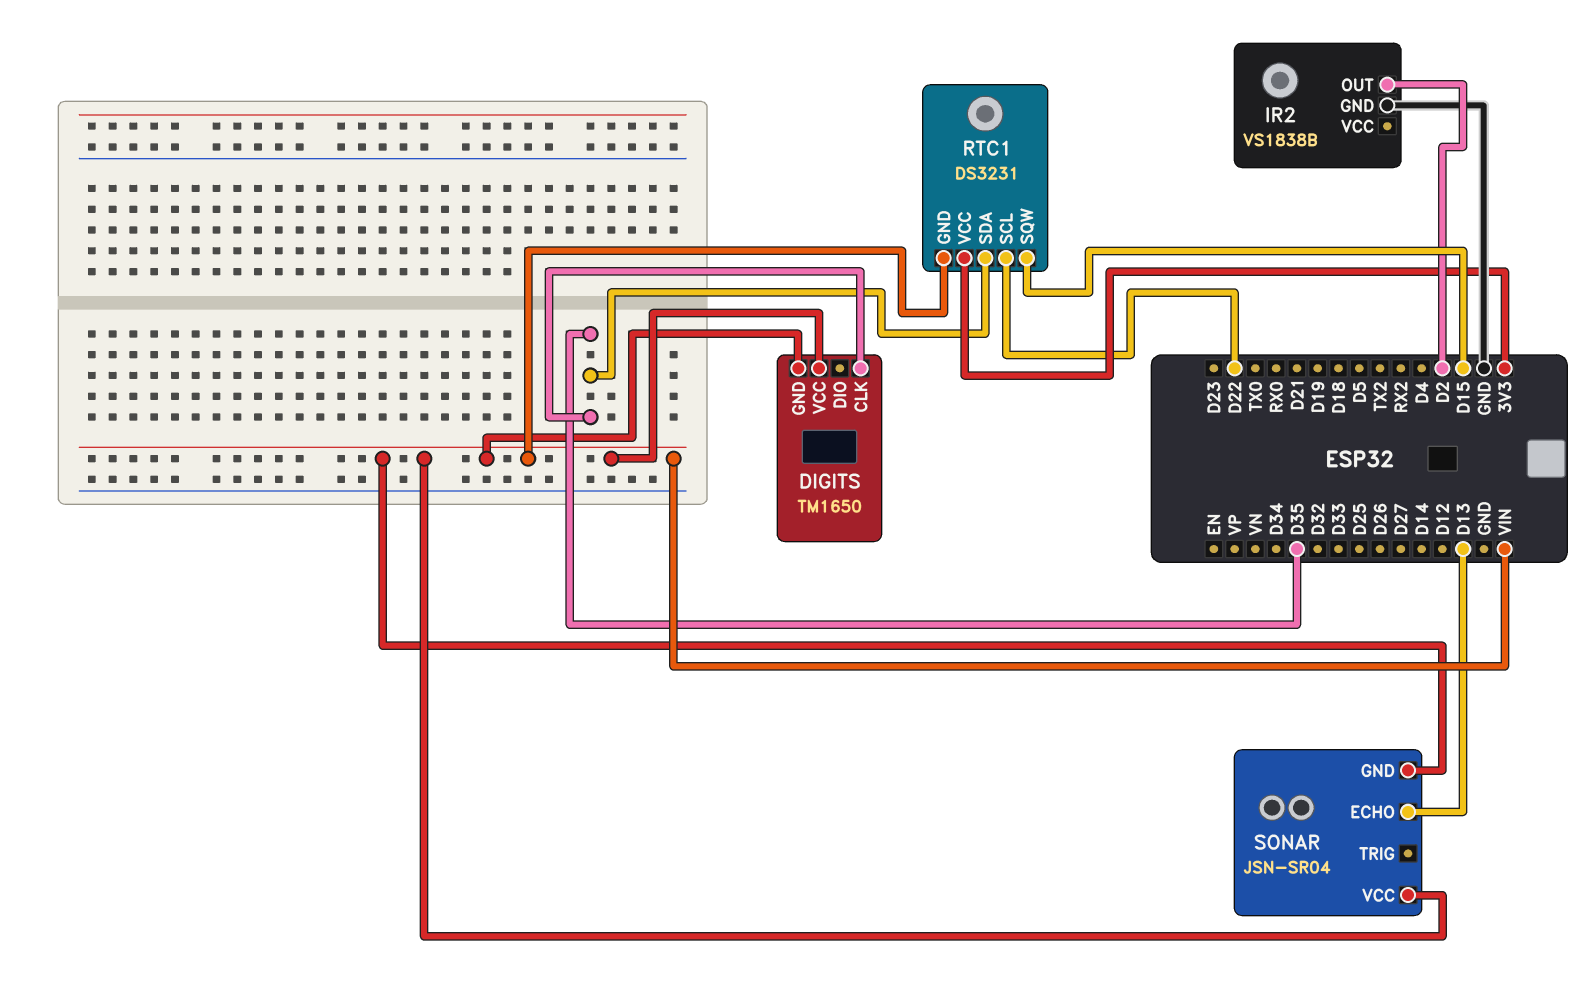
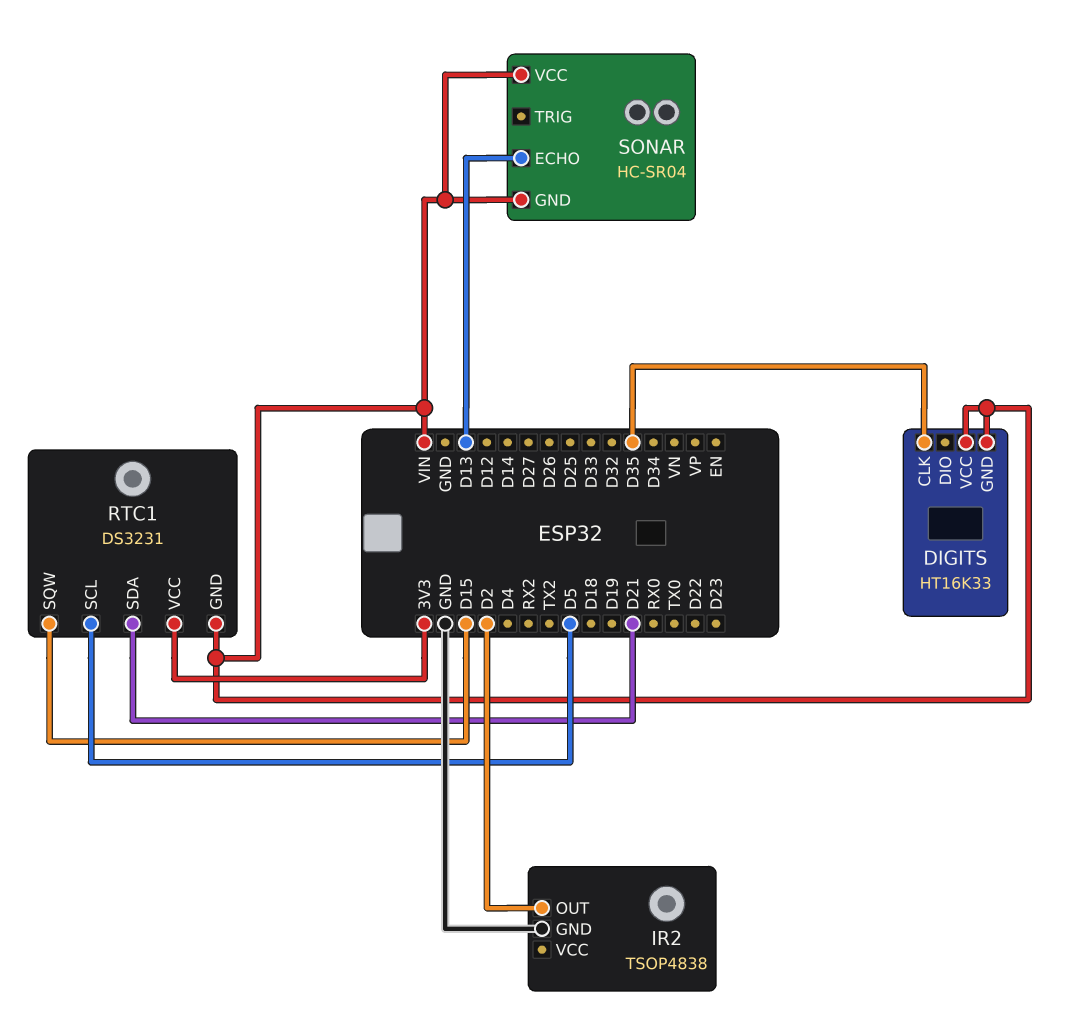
DIGITS: TM1650 -> HT16K33
IR2: VS1838B -> TSOP4838
RTC1 pin SCL: D22 -> D5
RTC1 pin SDA: D35 -> D21
SONAR: JSN-SR04 -> HC-SR04

